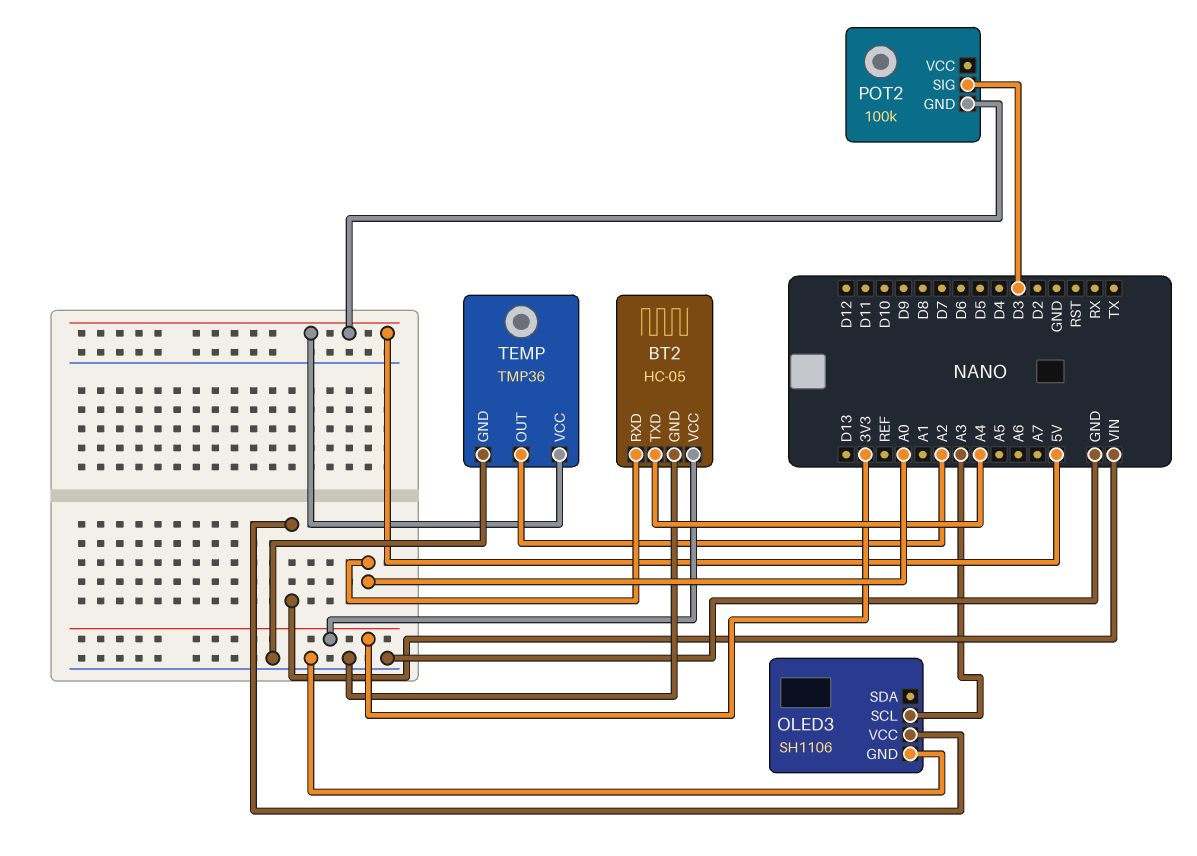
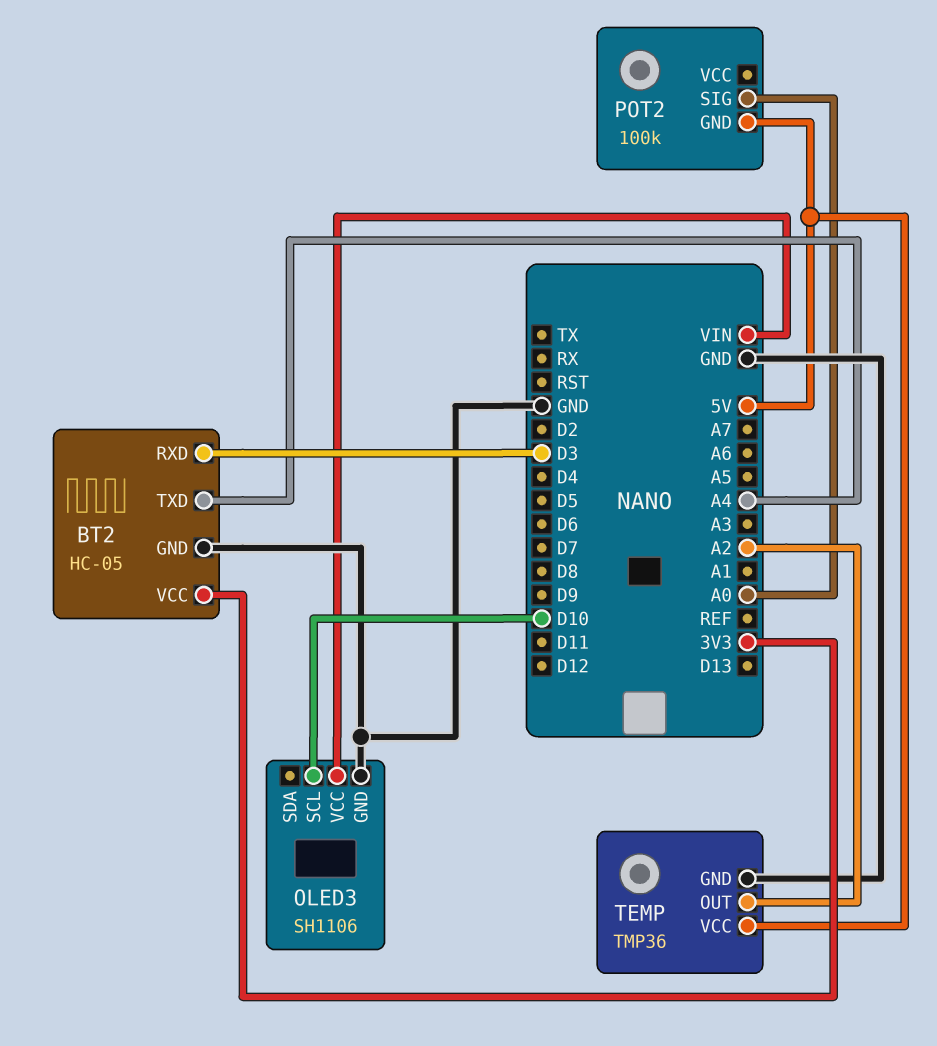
BT2 pin RXD: A0 -> D3
OLED3 pin SCL: A3 -> D10
POT2 pin SIG: D3 -> A0

